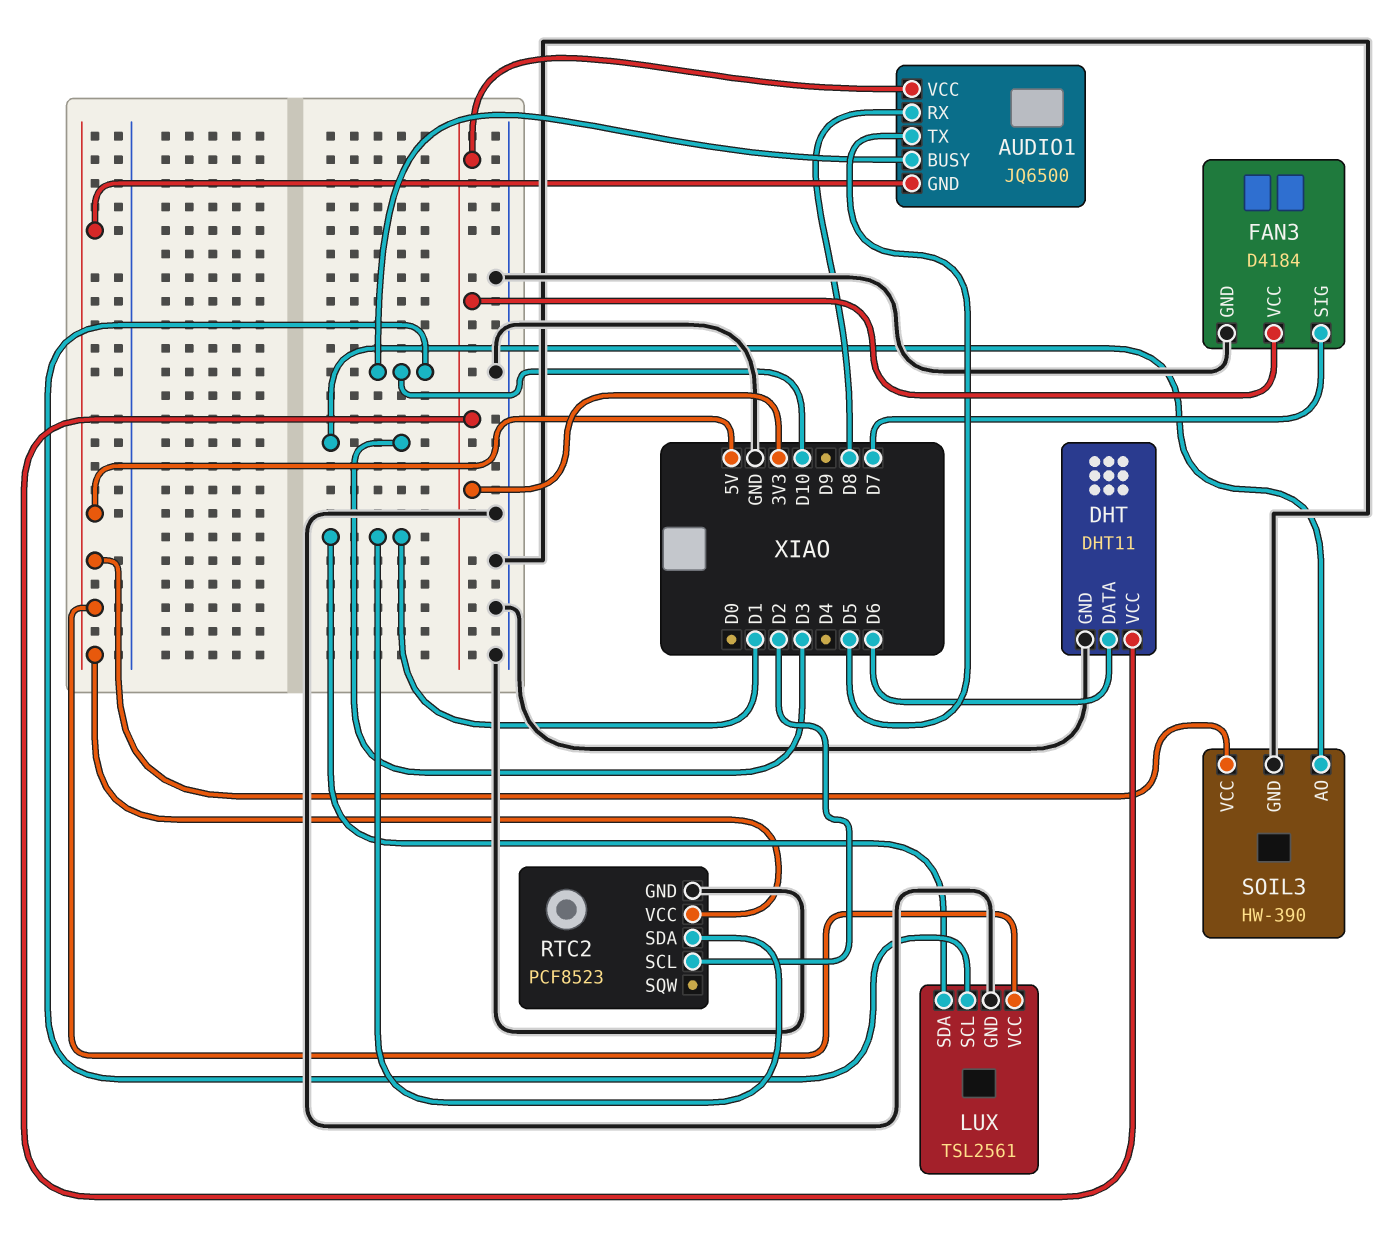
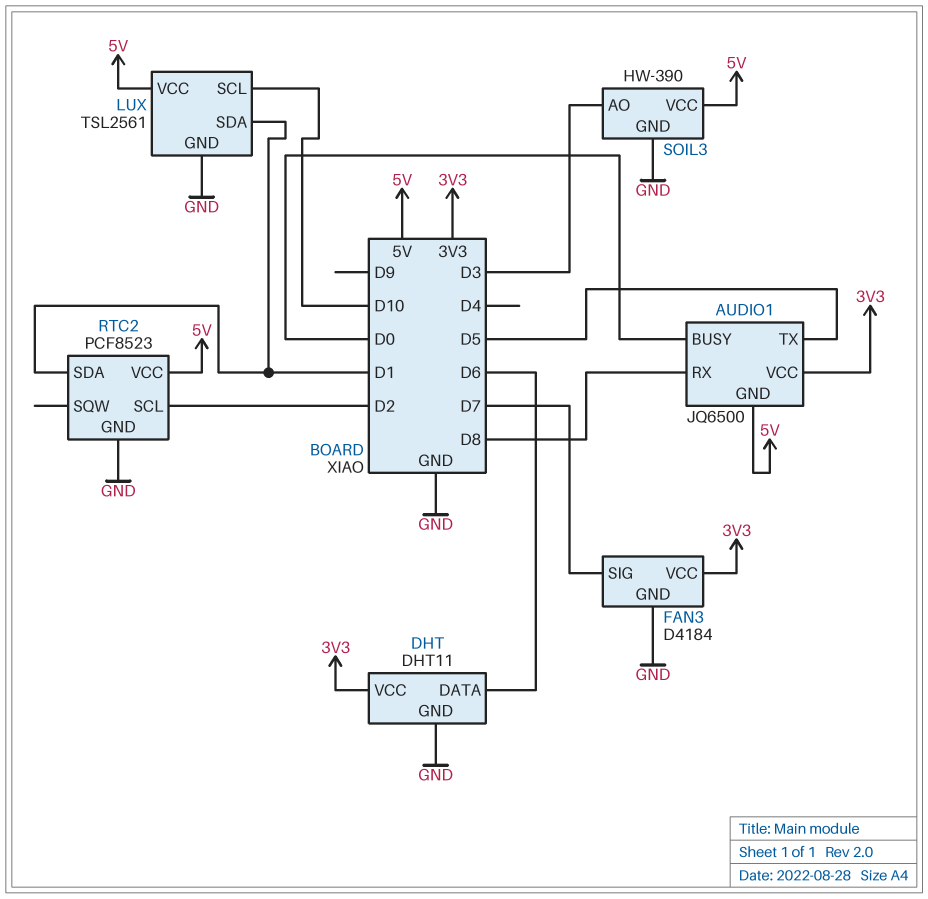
AUDIO1 pin BUSY: D10 -> D0

